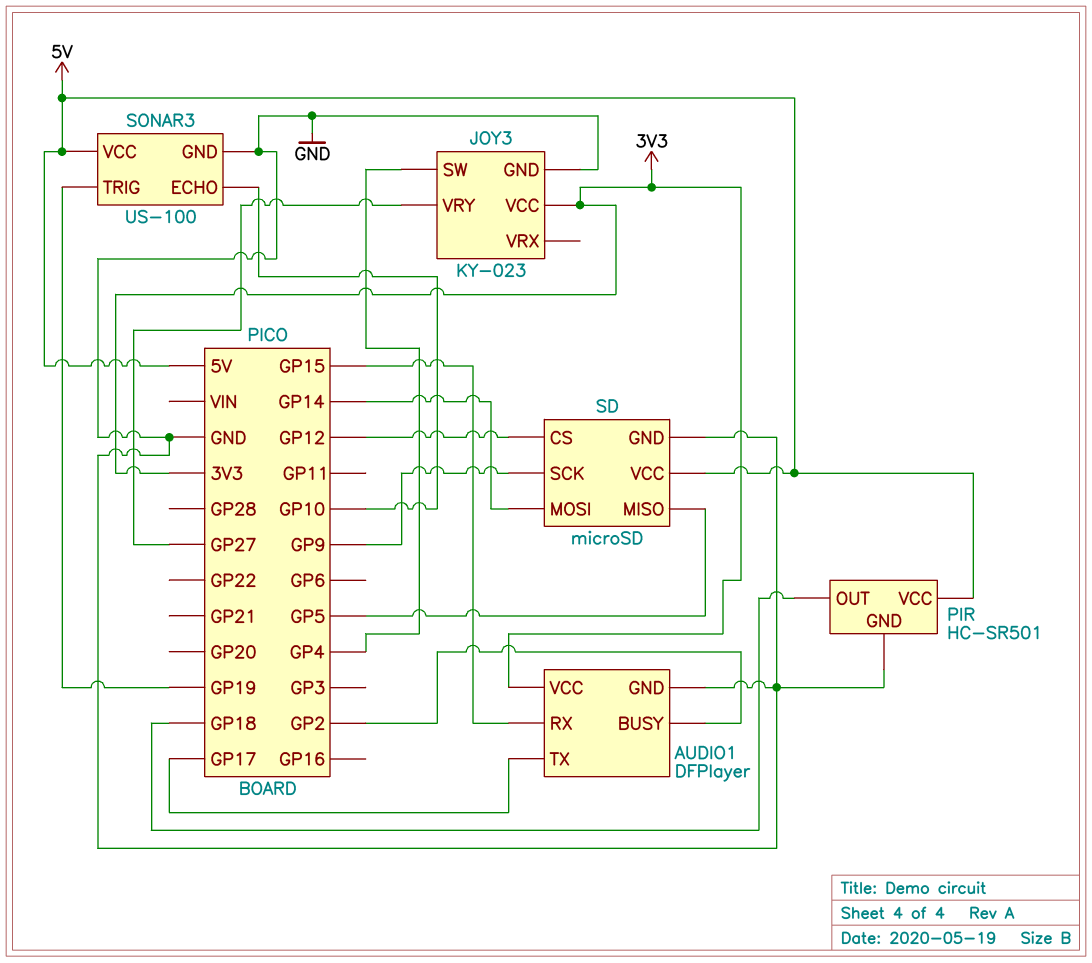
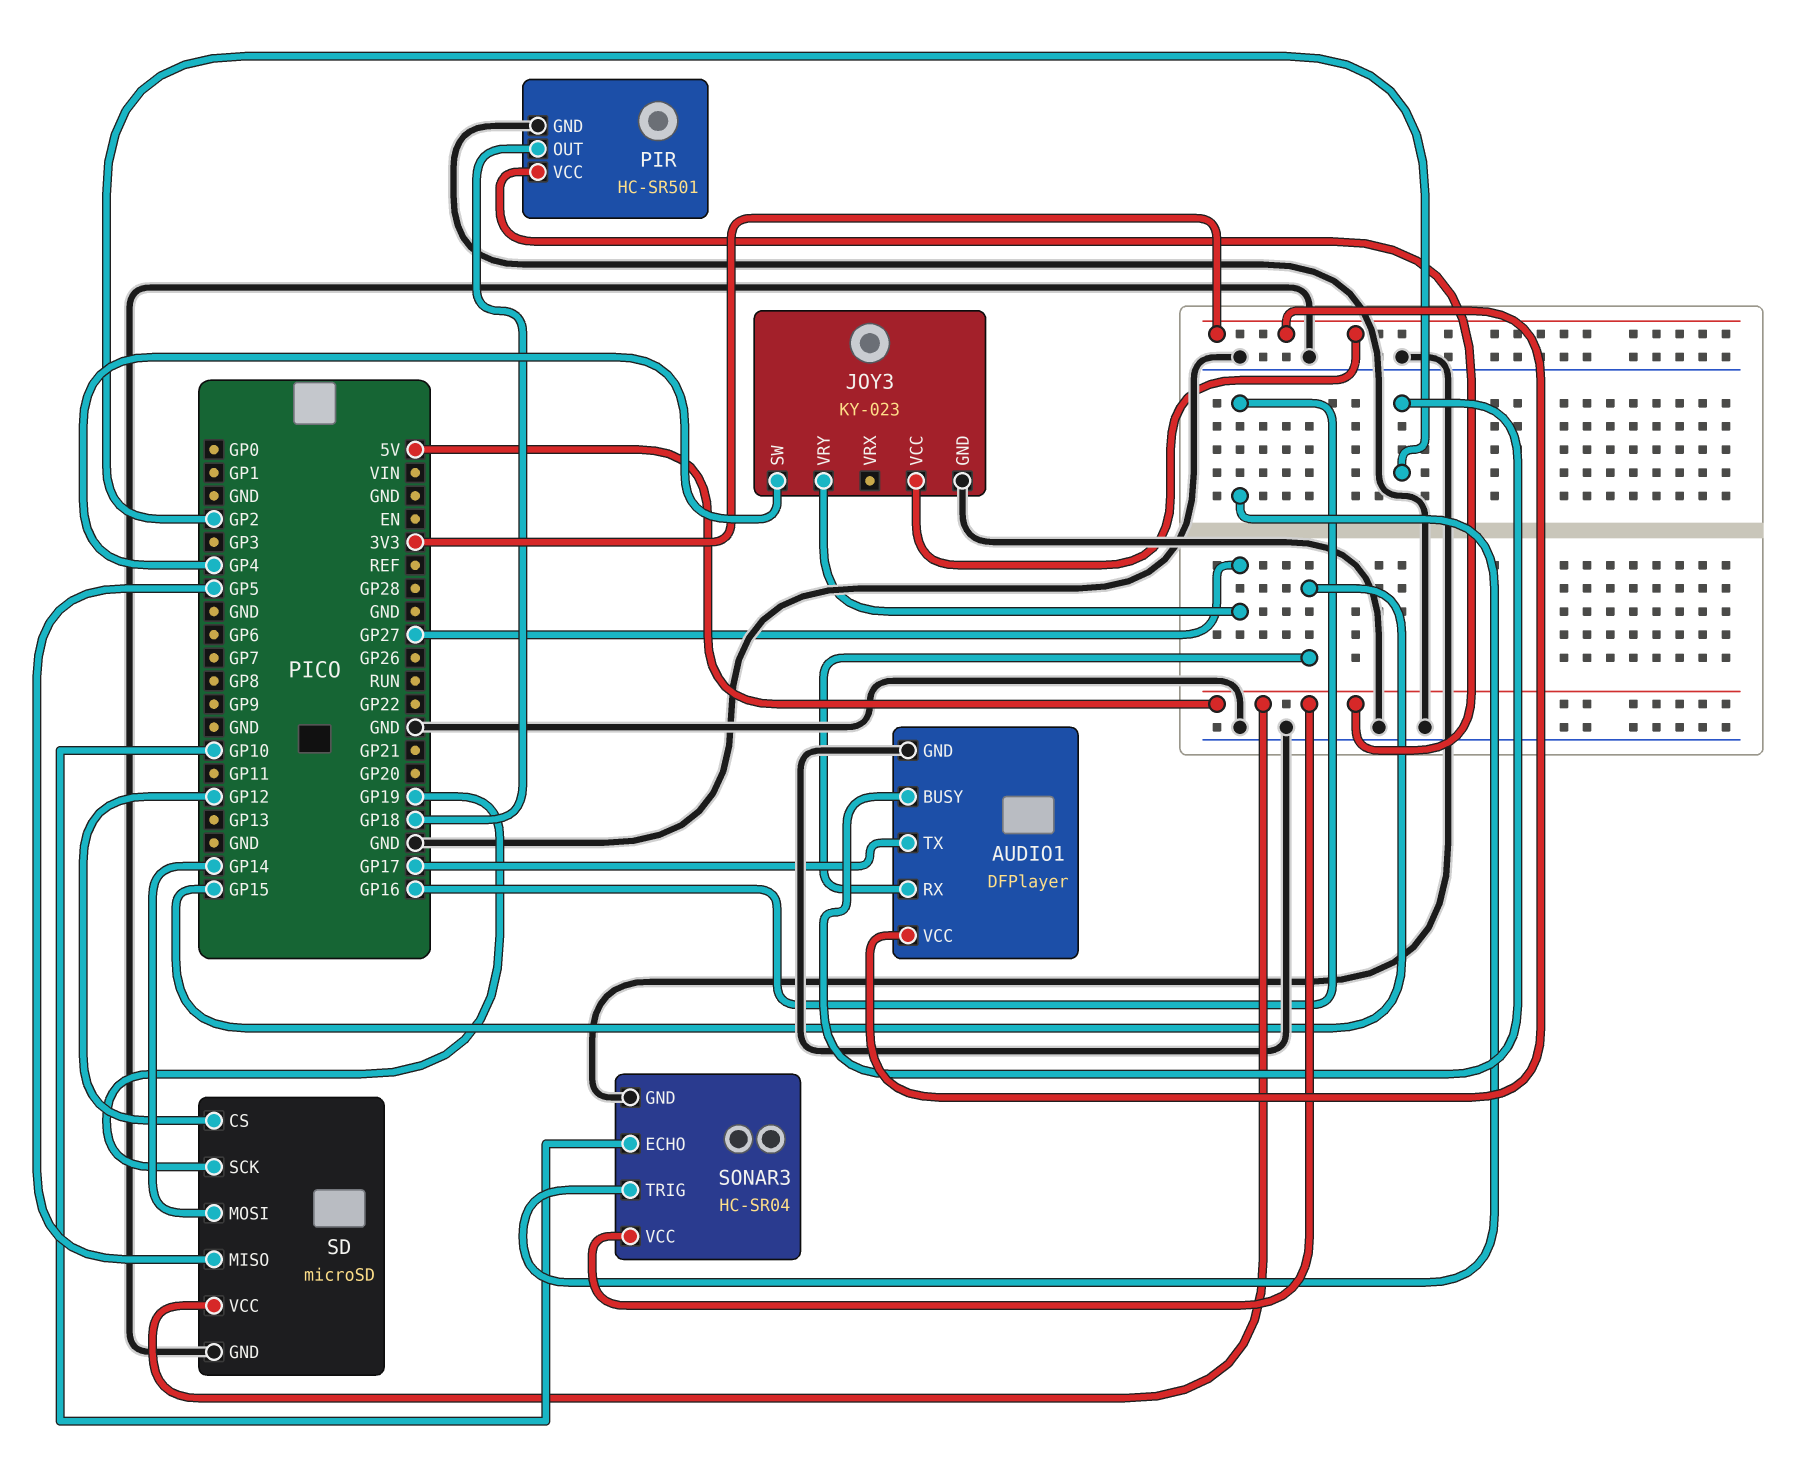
SD pin SCK: GP9 -> GP19
SONAR3: US-100 -> HC-SR04
SONAR3 pin TRIG: GP19 -> GP16

